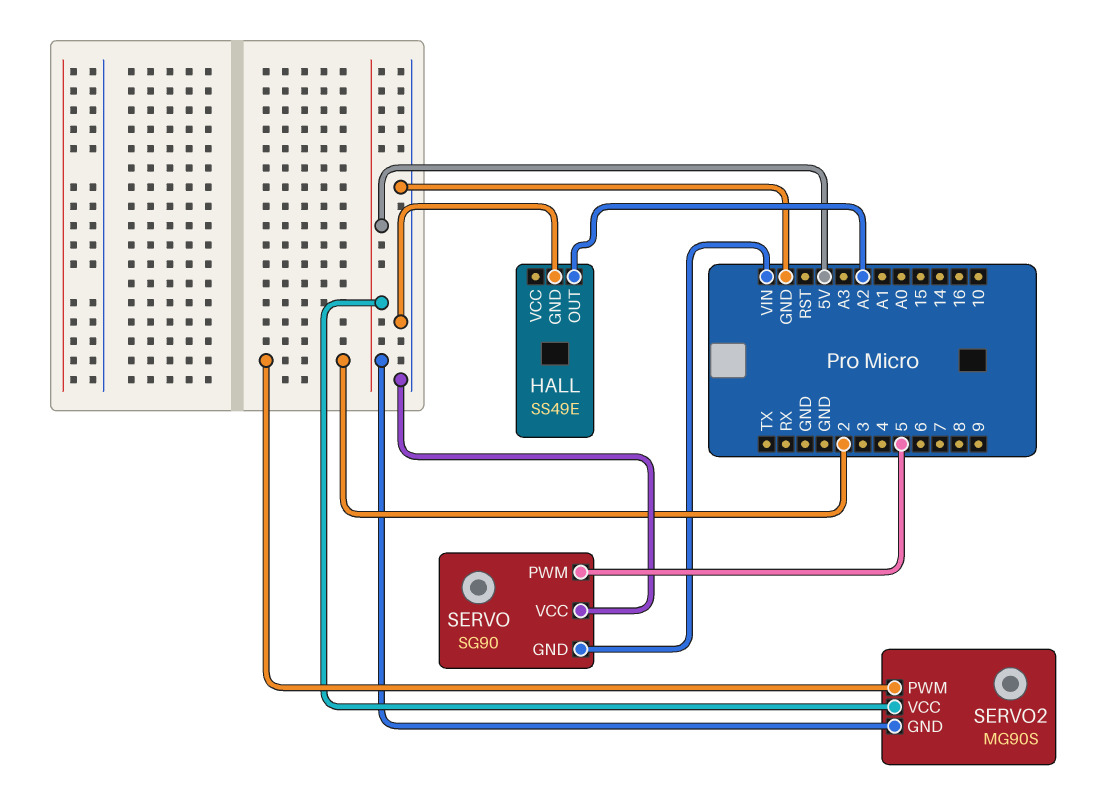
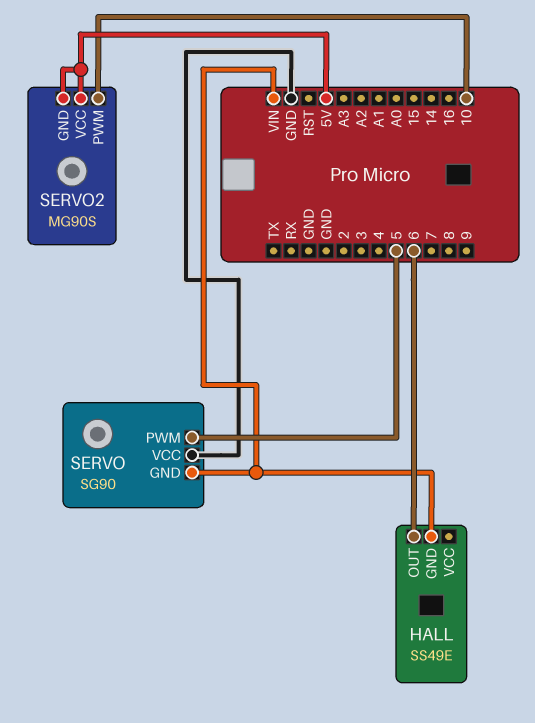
HALL pin GND: GND -> VIN
HALL pin OUT: A2 -> 6
SERVO2 pin PWM: 2 -> 10

